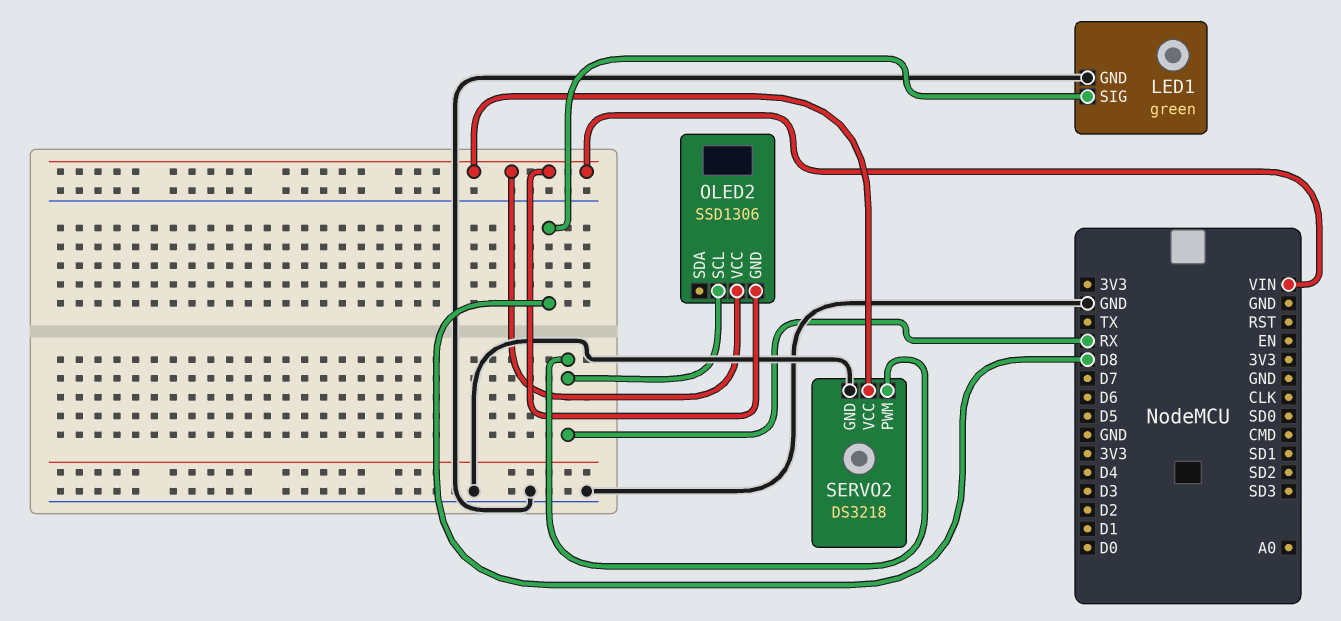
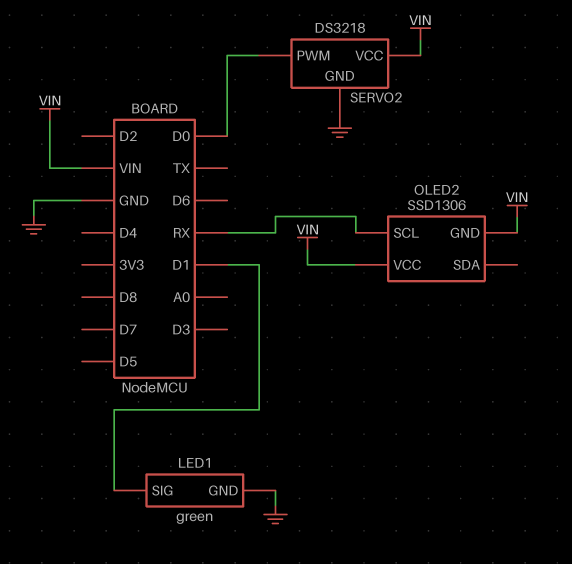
LED1 pin SIG: D8 -> D1
SERVO2 pin PWM: RX -> D0

